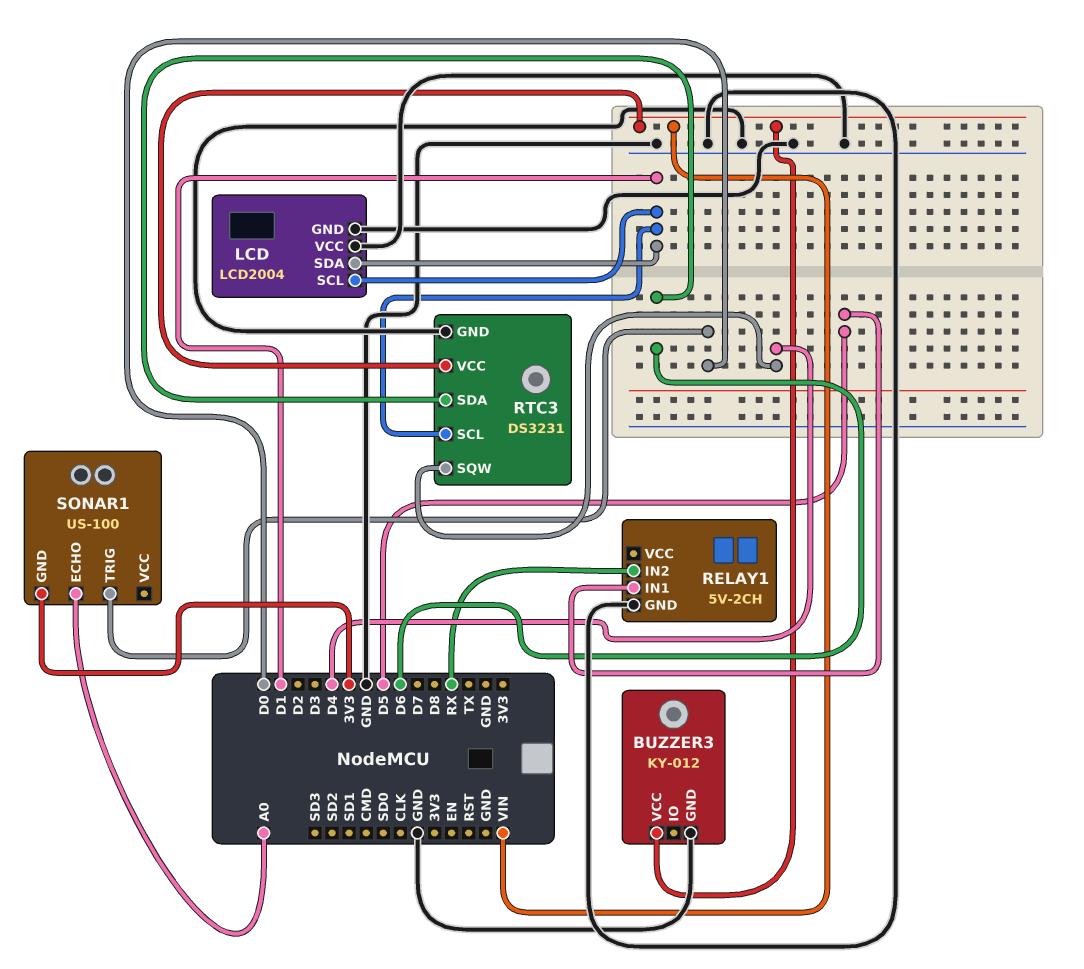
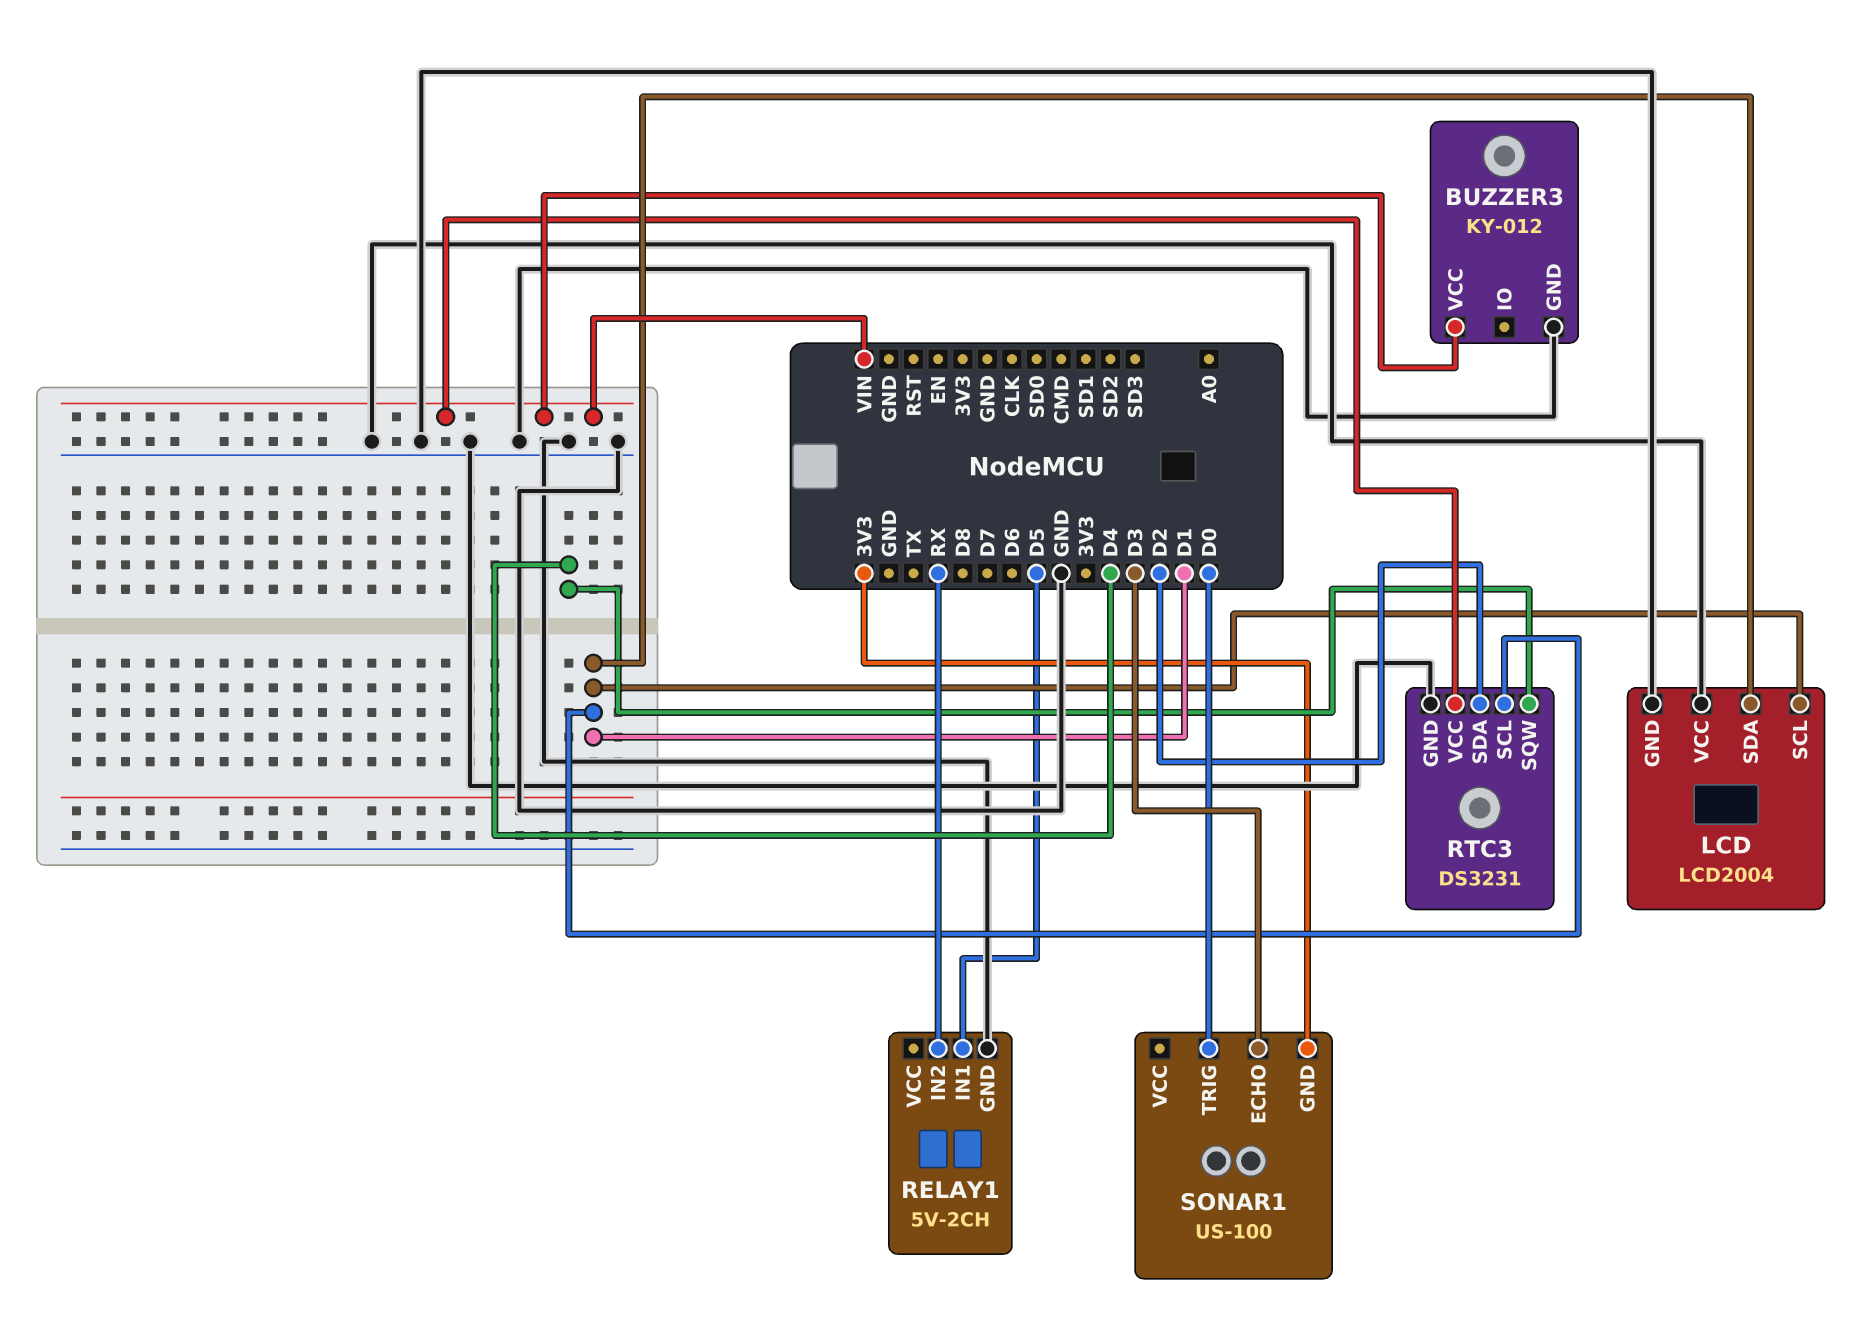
RTC3 pin SDA: D6 -> D2
SONAR1 pin ECHO: A0 -> D3

